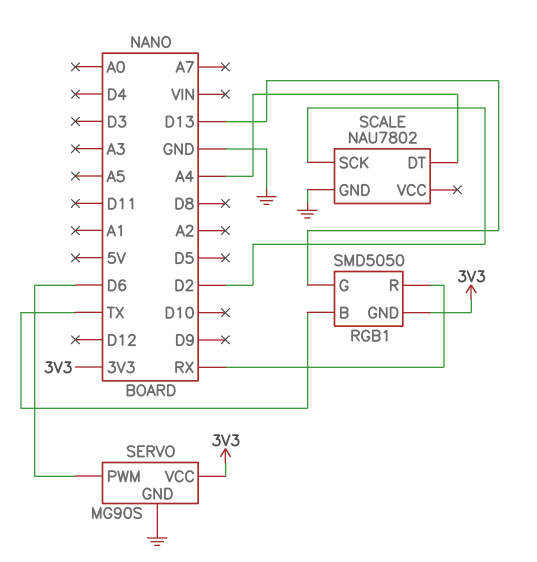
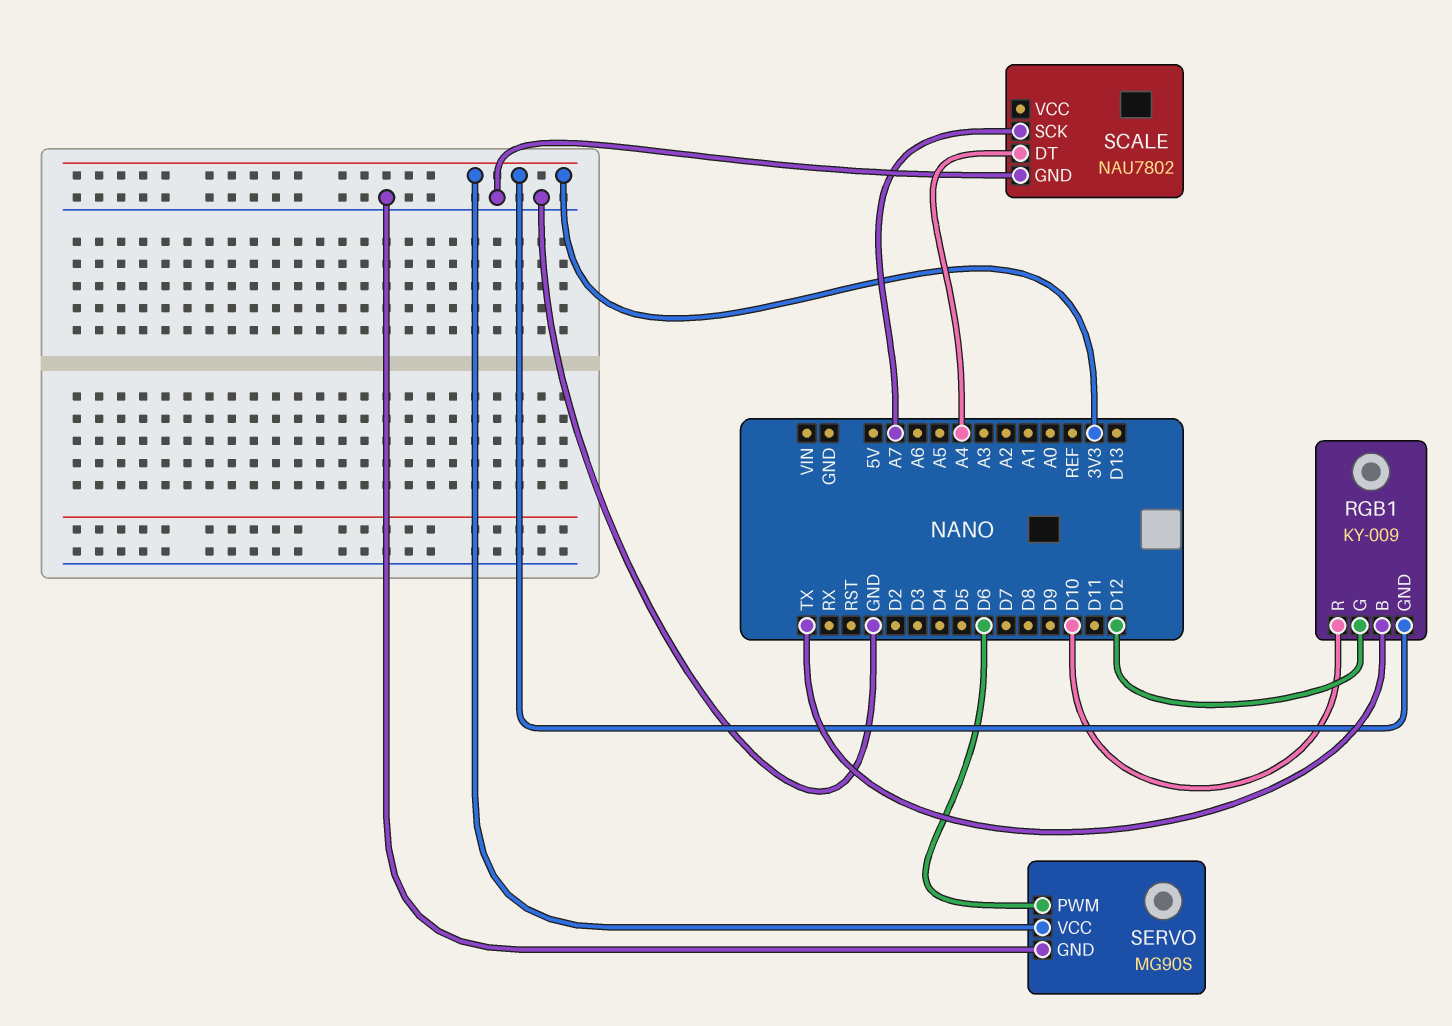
RGB1: SMD5050 -> KY-009
RGB1 pin G: D13 -> D12
RGB1 pin R: RX -> D10
SCALE pin SCK: D2 -> A7

